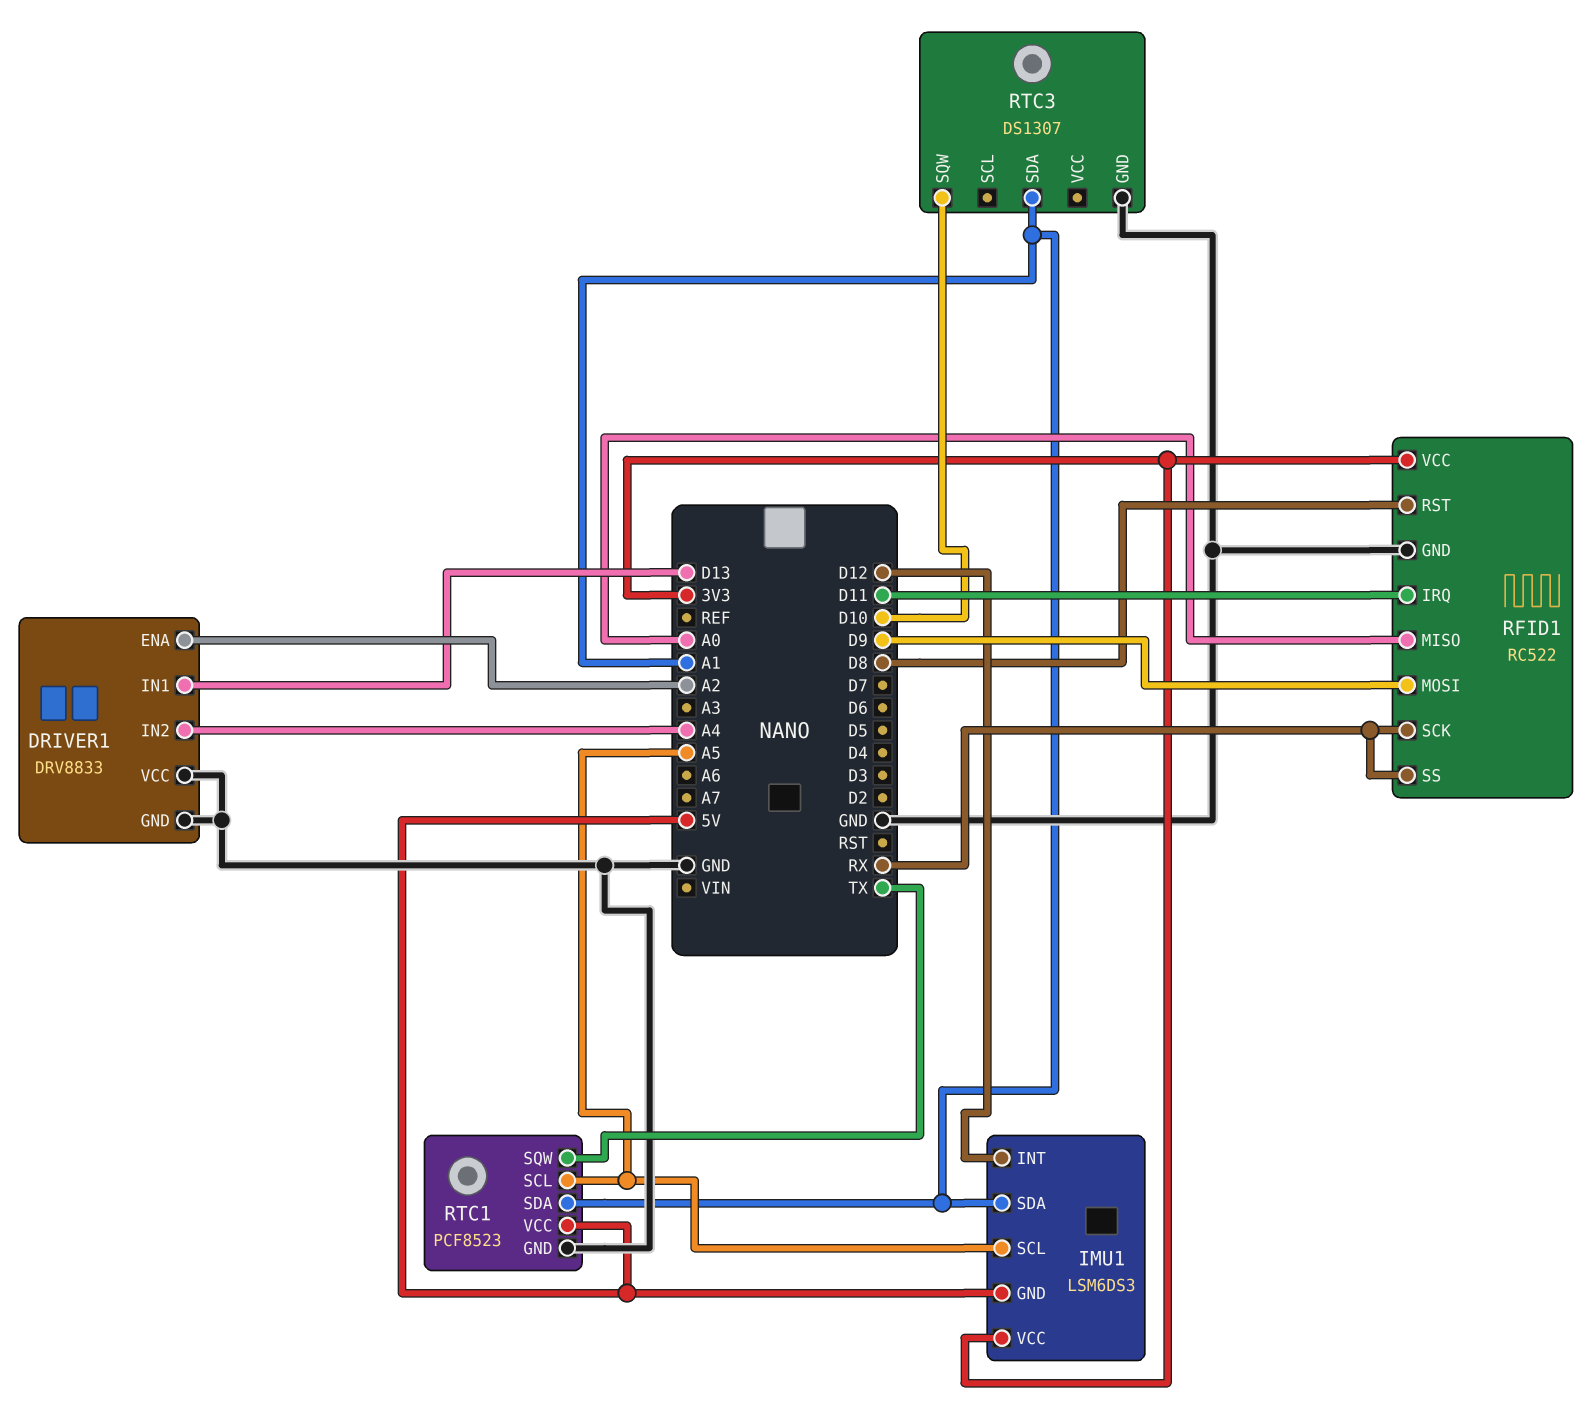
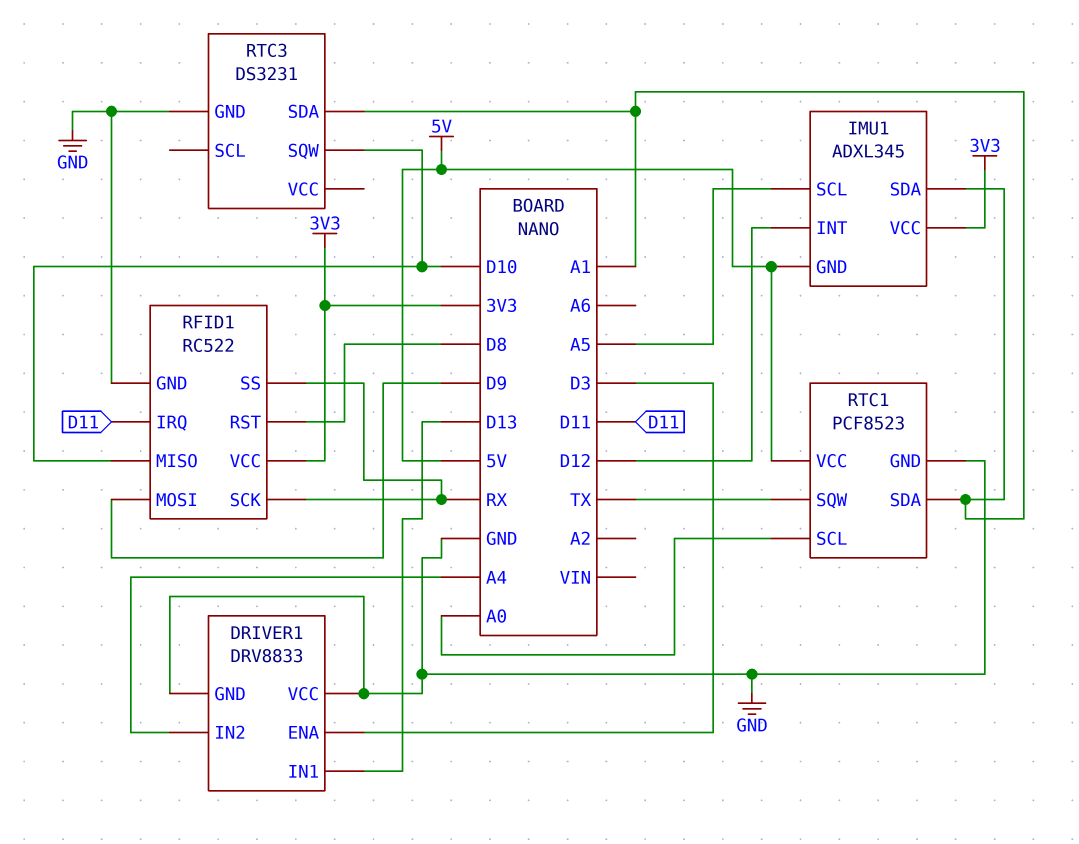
DRIVER1 pin ENA: A2 -> D3
IMU1: LSM6DS3 -> ADXL345
RFID1 pin MISO: A0 -> D10
RTC1 pin SCL: A5 -> A0
RTC3: DS1307 -> DS3231

